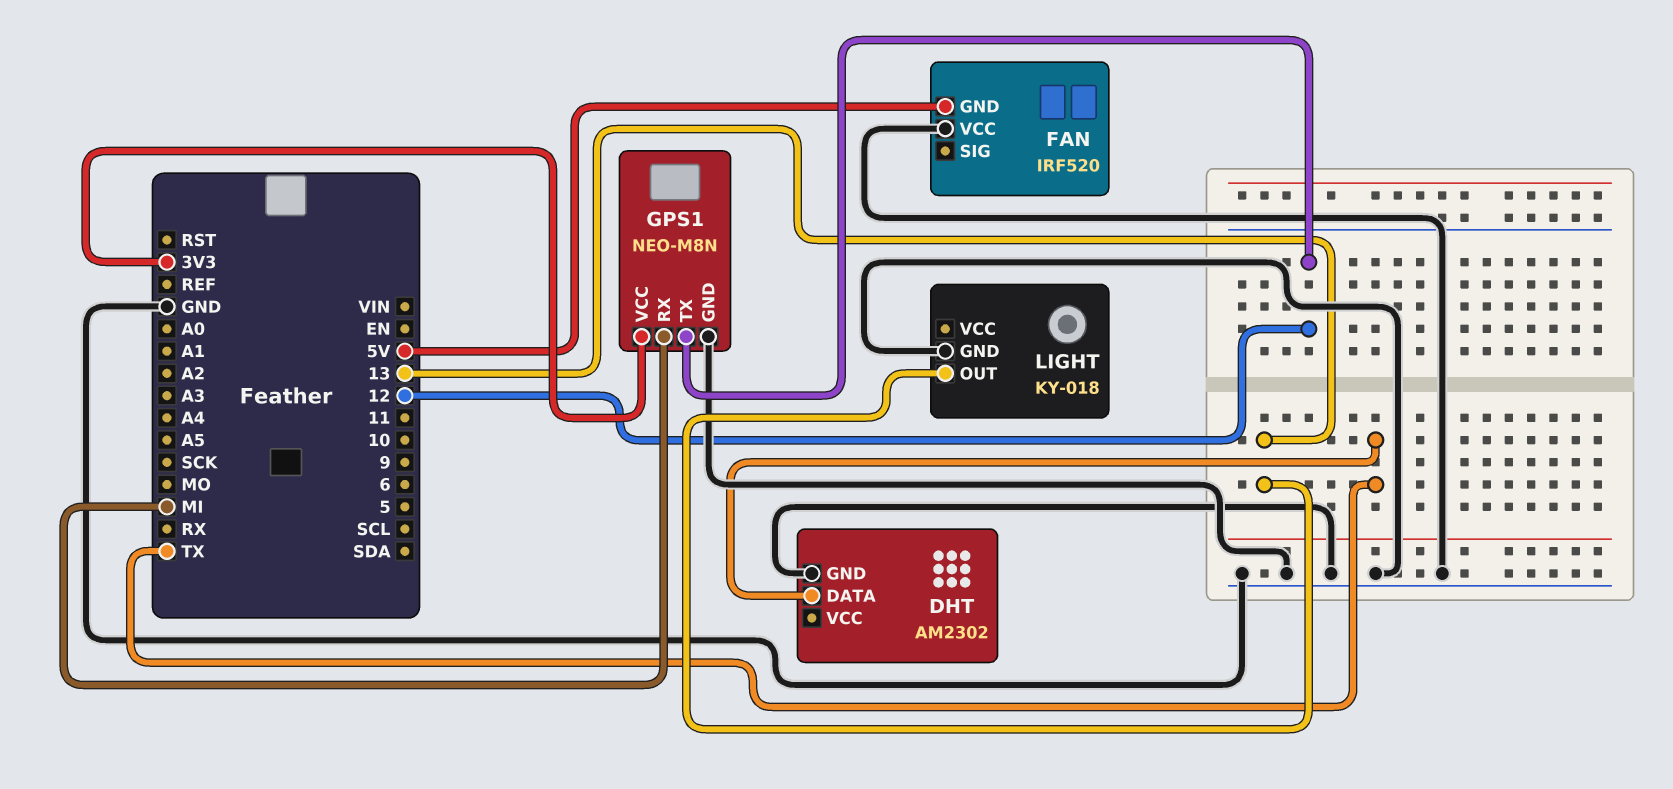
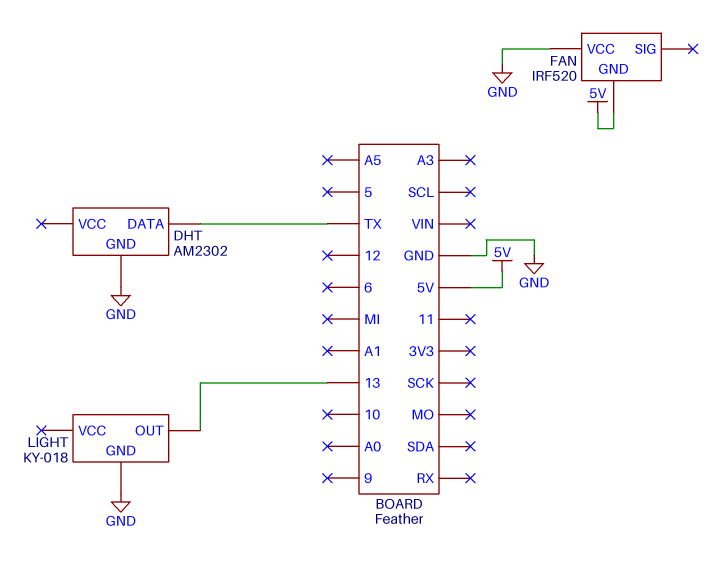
GPS1: NEO-M8N -> none
GPS1 pin GND: GND -> none
GPS1 pin RX: MI -> none
GPS1 pin TX: 12 -> none
GPS1 pin VCC: 3V3 -> none

